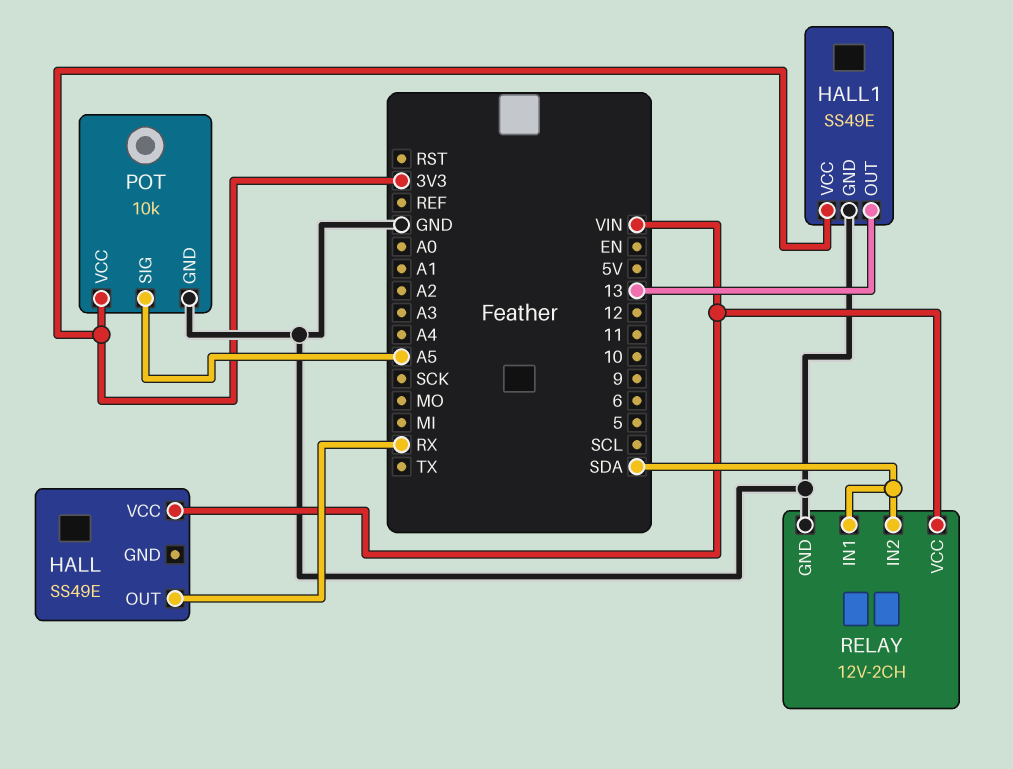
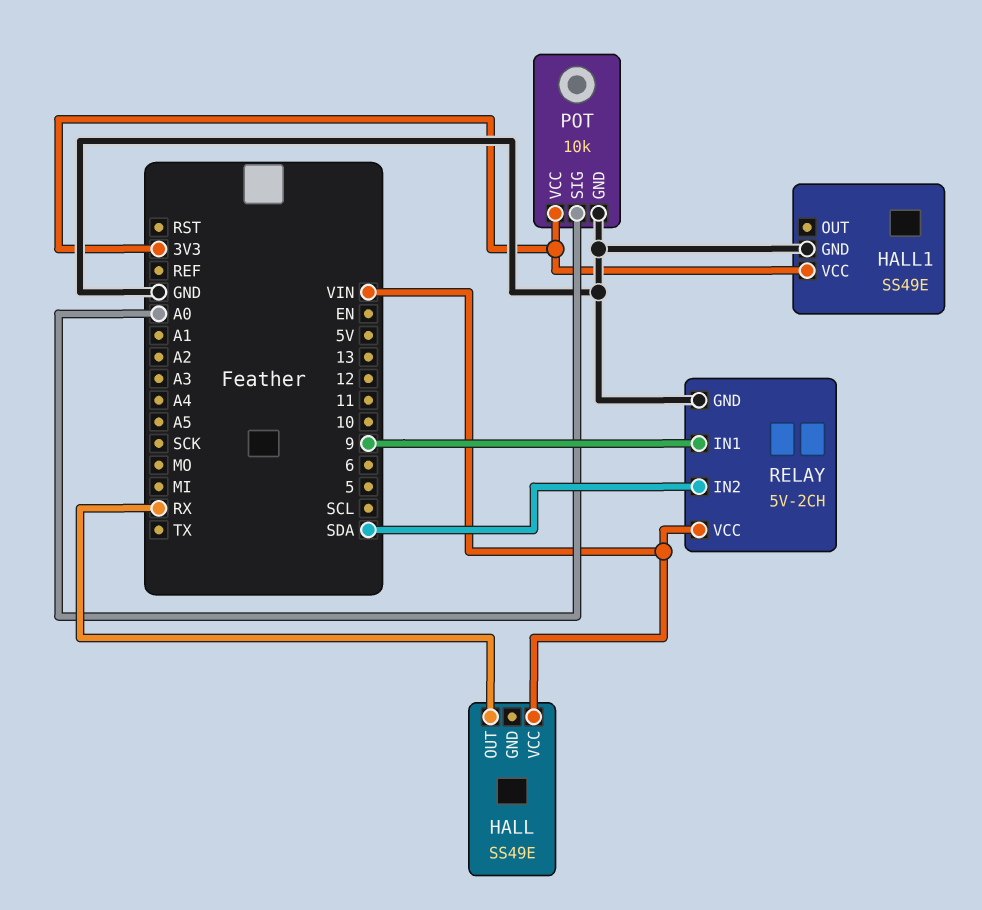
HALL1 pin OUT: 13 -> none
POT pin SIG: A5 -> A0
RELAY: 12V-2CH -> 5V-2CH
RELAY pin IN1: SDA -> 9

